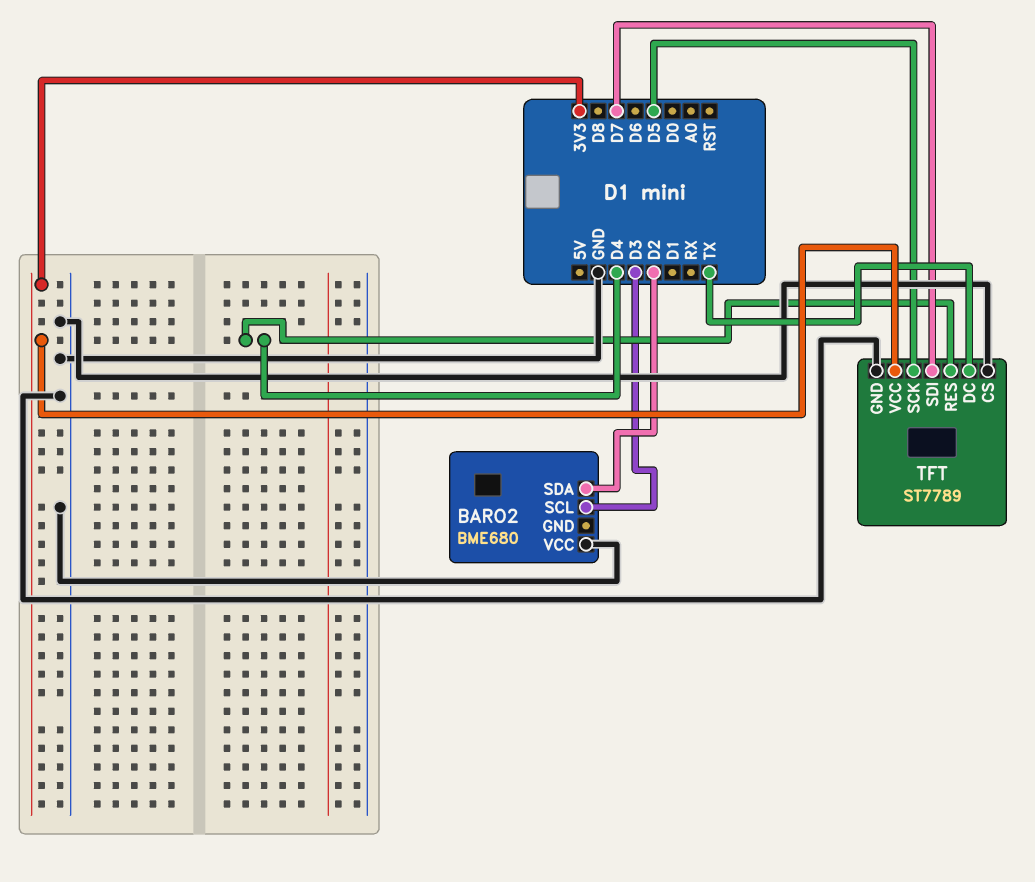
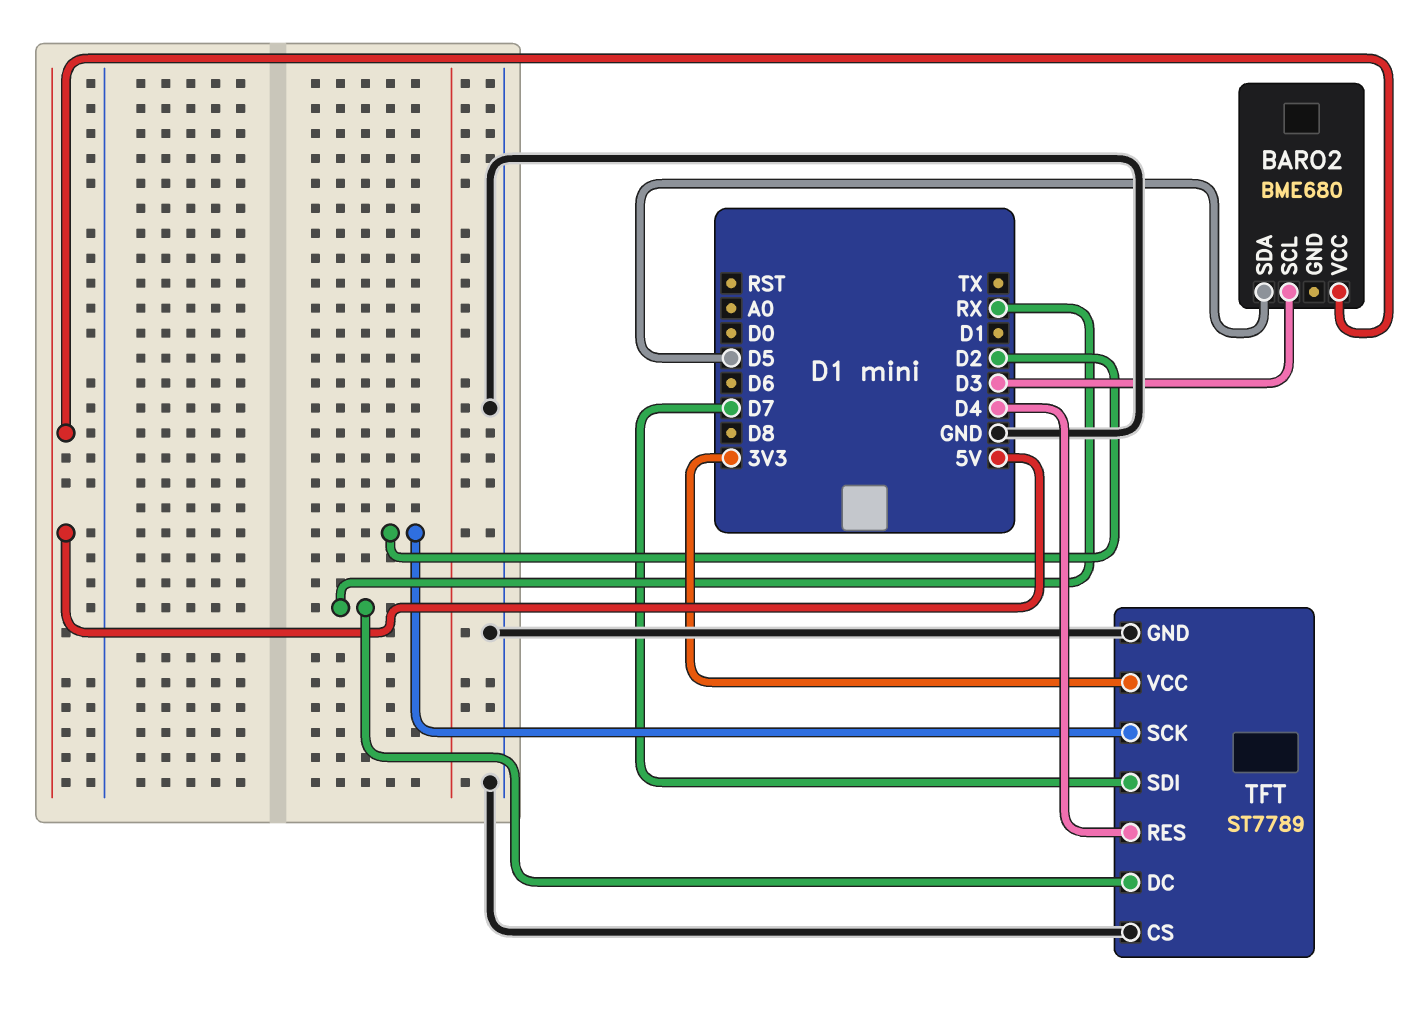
BARO2 pin SDA: D2 -> D5
BARO2 pin VCC: GND -> 5V
TFT pin DC: TX -> RX
TFT pin SCK: D5 -> D2

